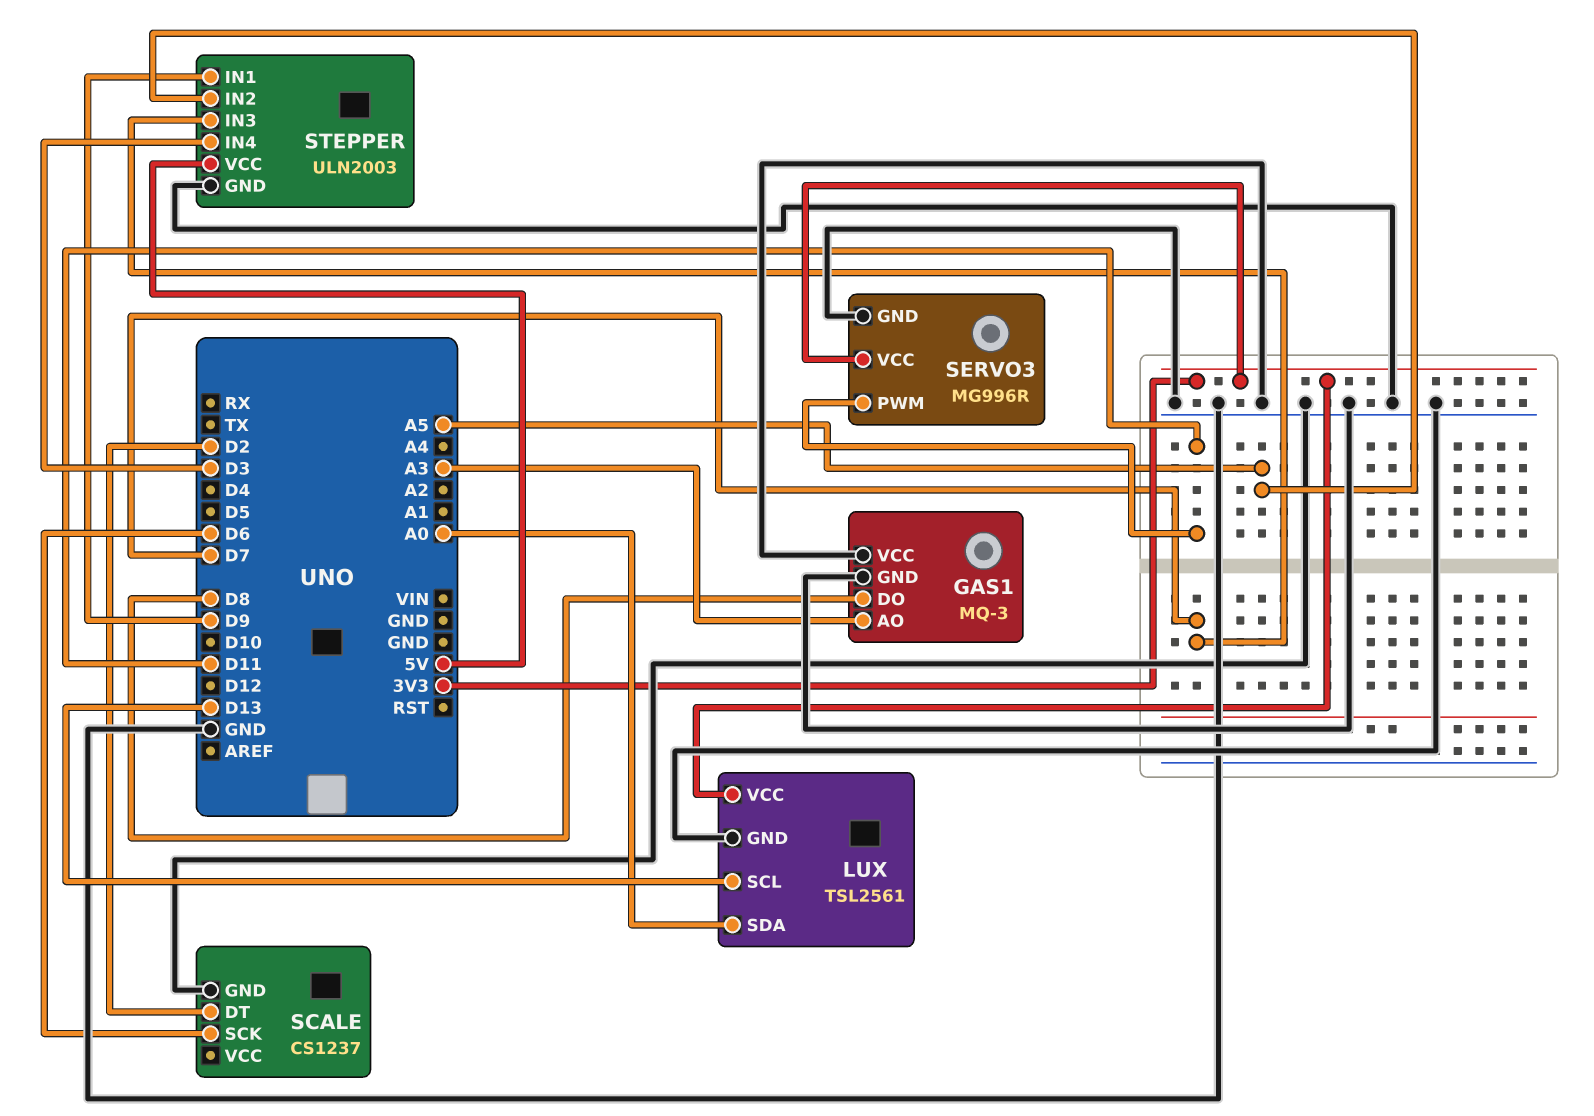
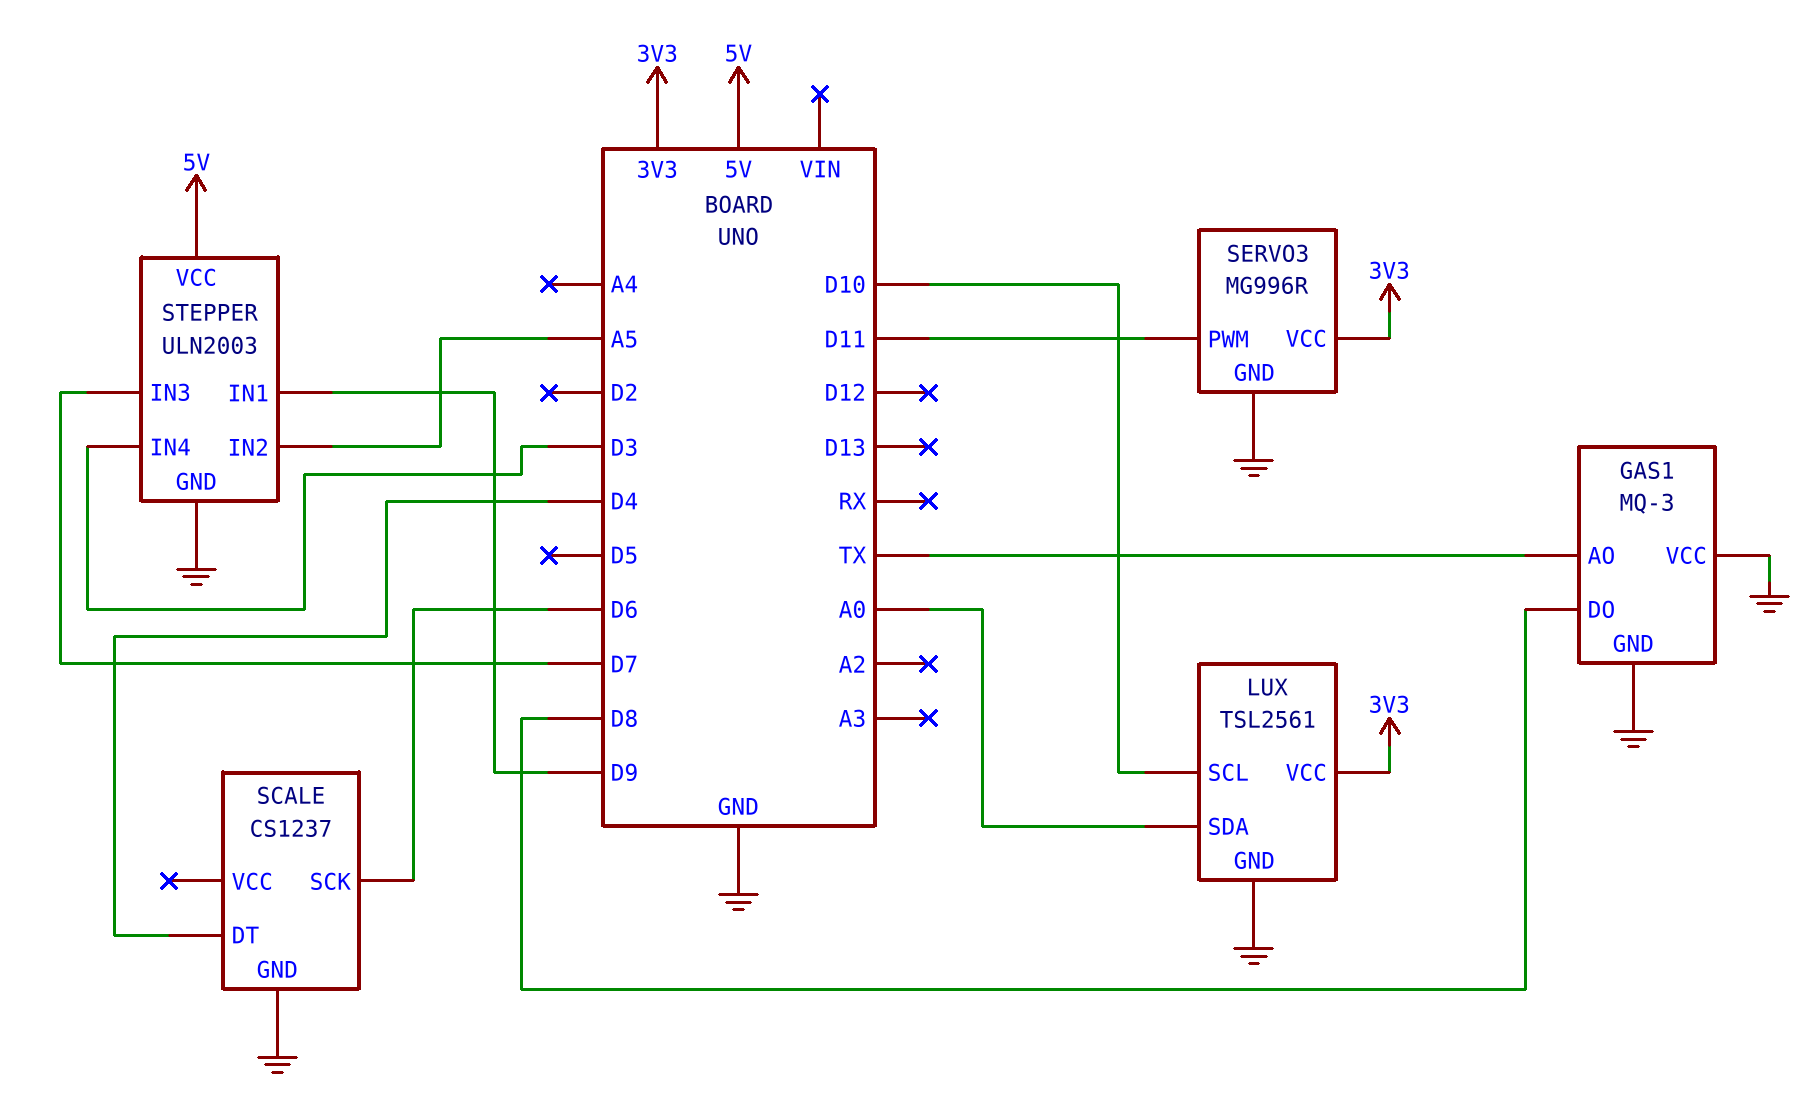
GAS1 pin AO: A3 -> TX
LUX pin SCL: D13 -> D10
SCALE pin DT: D2 -> D4

